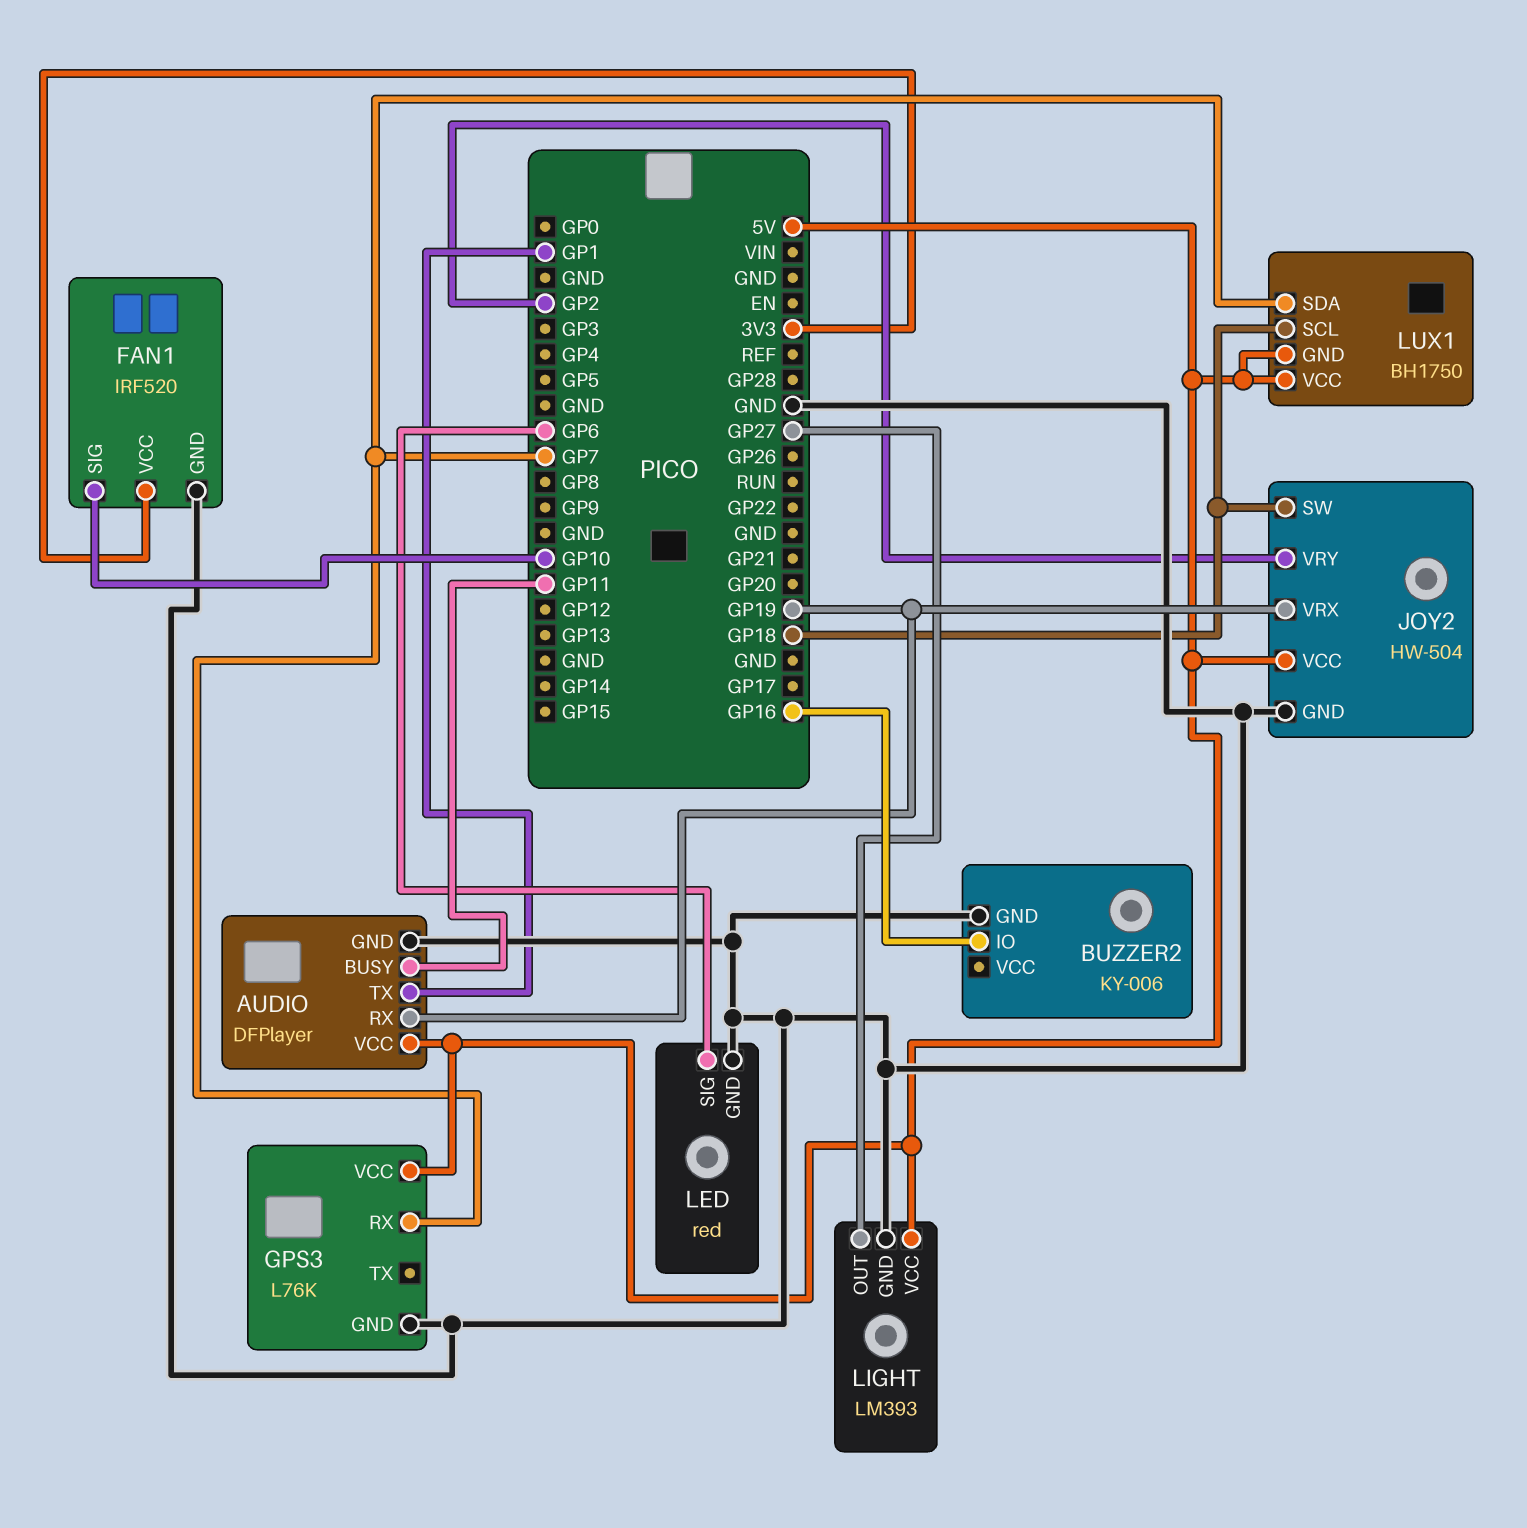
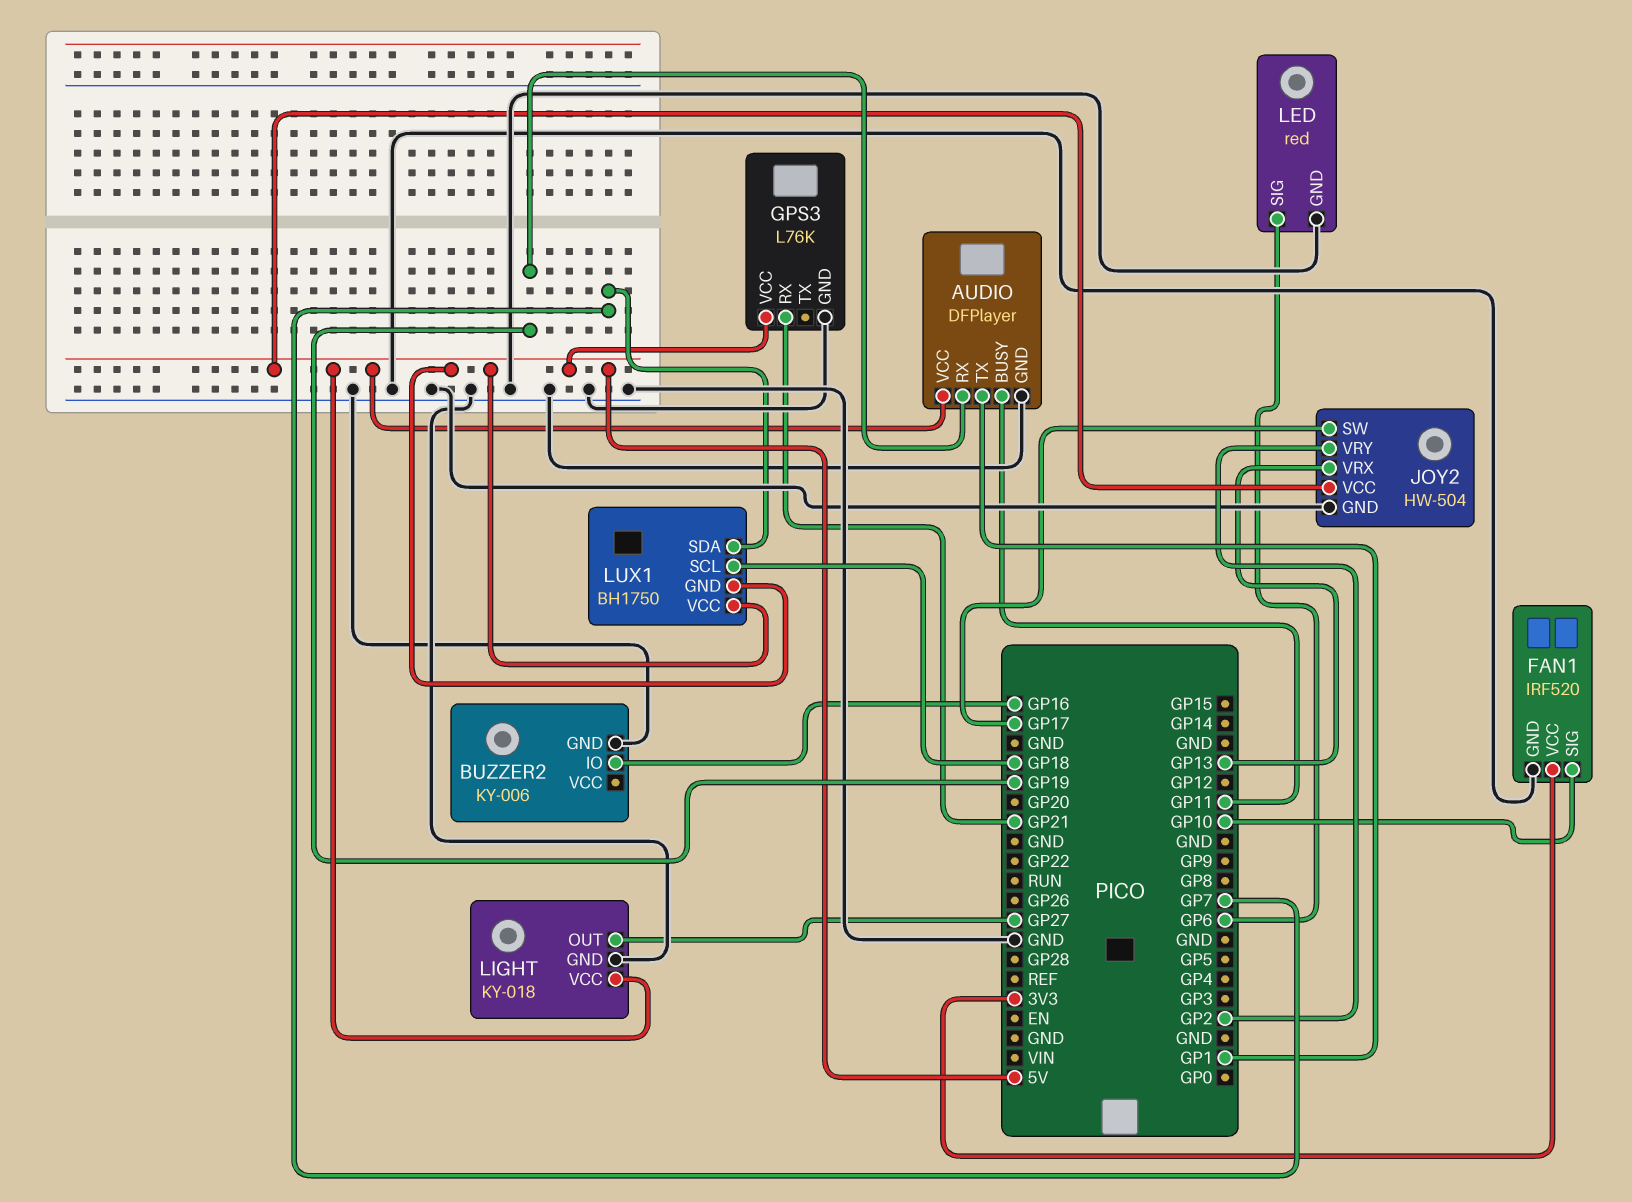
GPS3 pin RX: GP7 -> GP21
JOY2 pin SW: GP18 -> GP17
JOY2 pin VRX: GP19 -> GP13
LIGHT: LM393 -> KY-018

